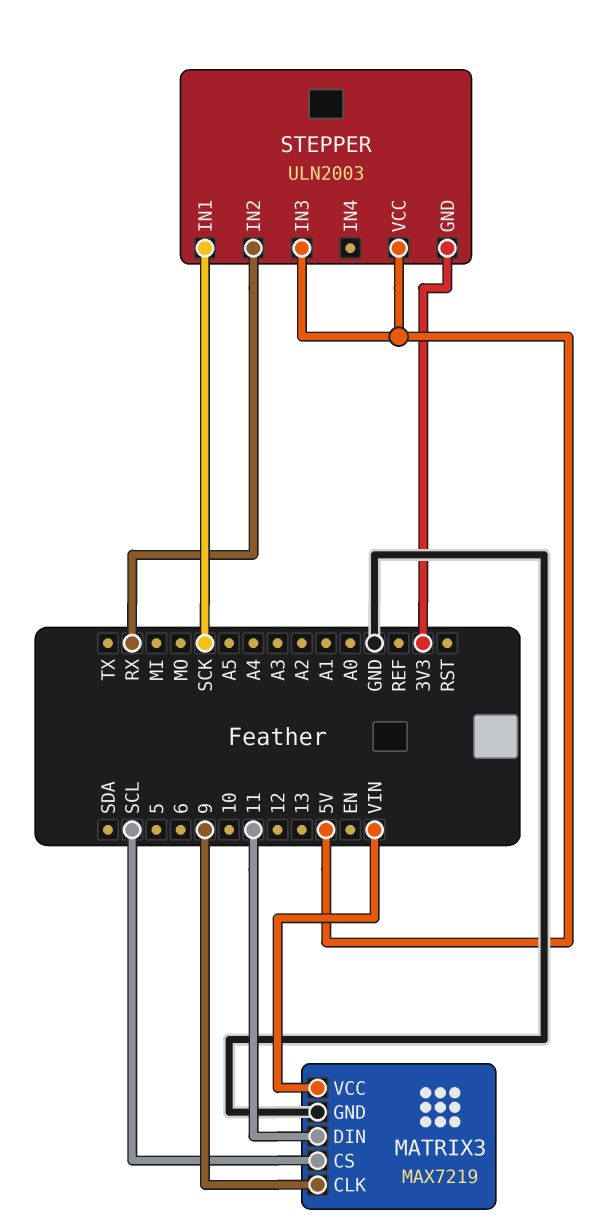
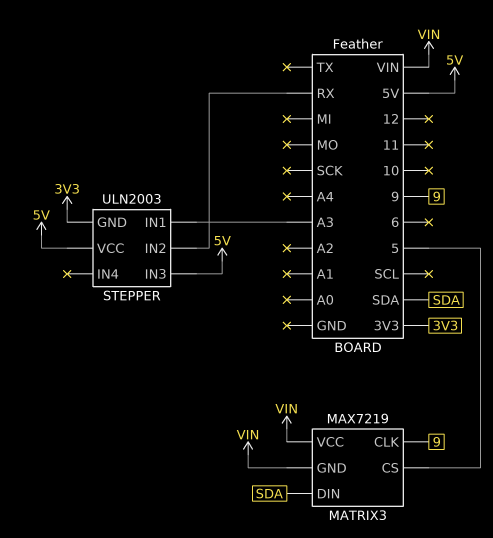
MATRIX3 pin CS: SCL -> 5
MATRIX3 pin DIN: 11 -> SDA
MATRIX3 pin GND: GND -> VIN
STEPPER pin IN1: SCK -> A3

